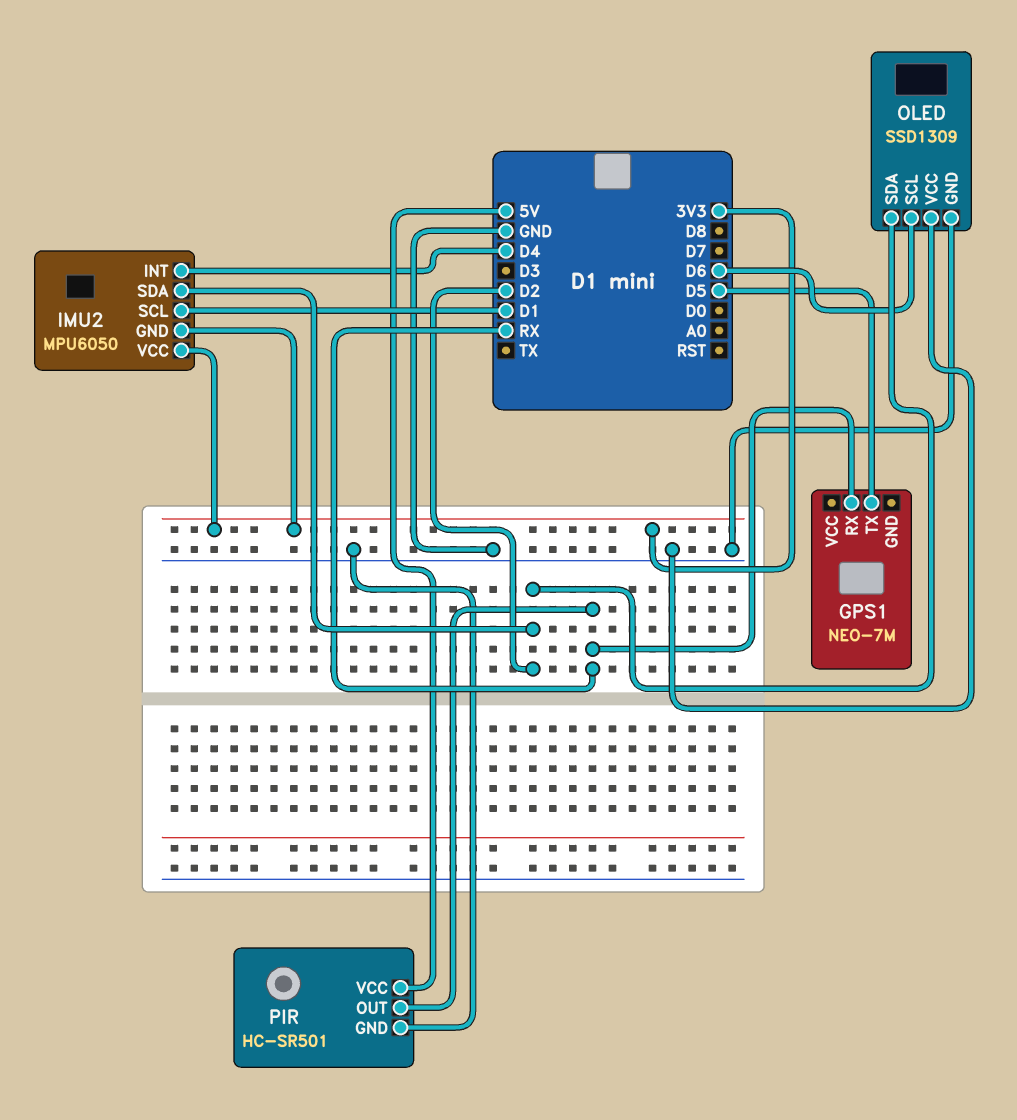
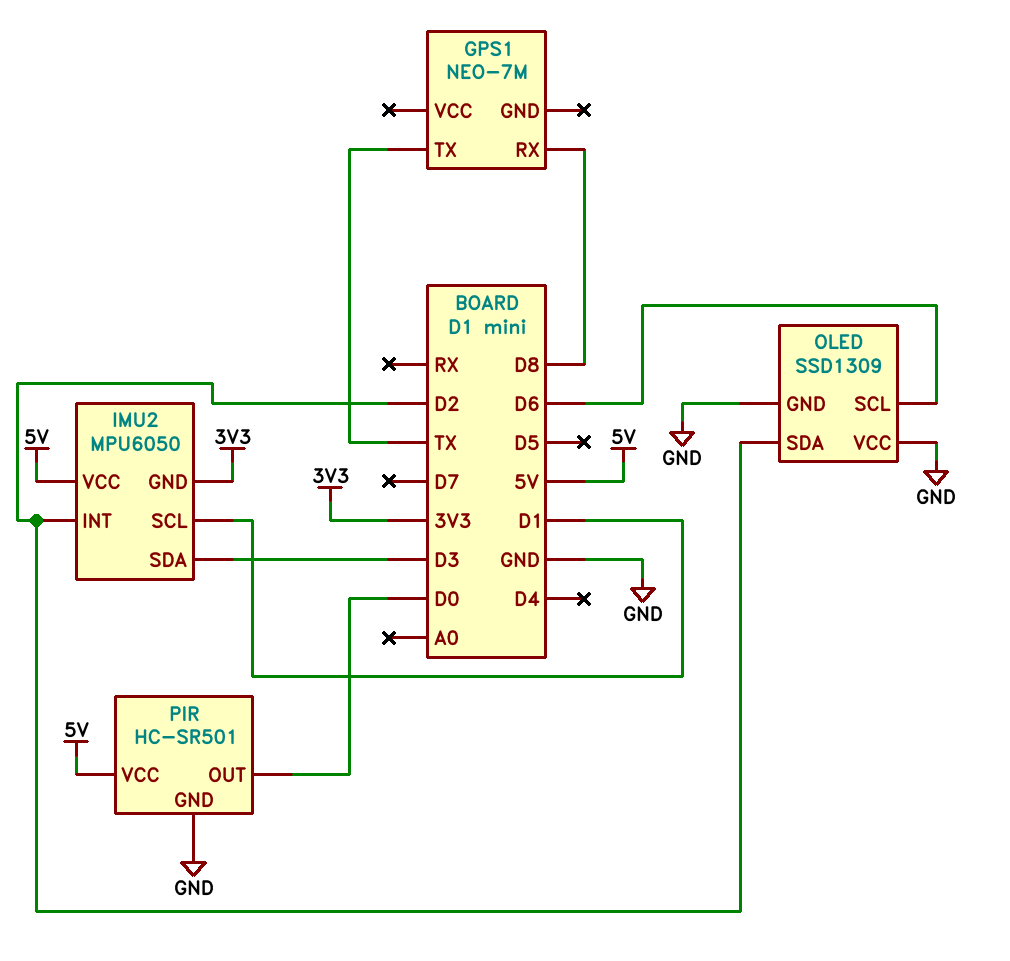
GPS1 pin RX: RX -> D8
GPS1 pin TX: D5 -> TX
IMU2 pin INT: D4 -> D2
IMU2 pin SDA: D2 -> D3
IMU2 pin VCC: 3V3 -> 5V
PIR pin OUT: RX -> D0

